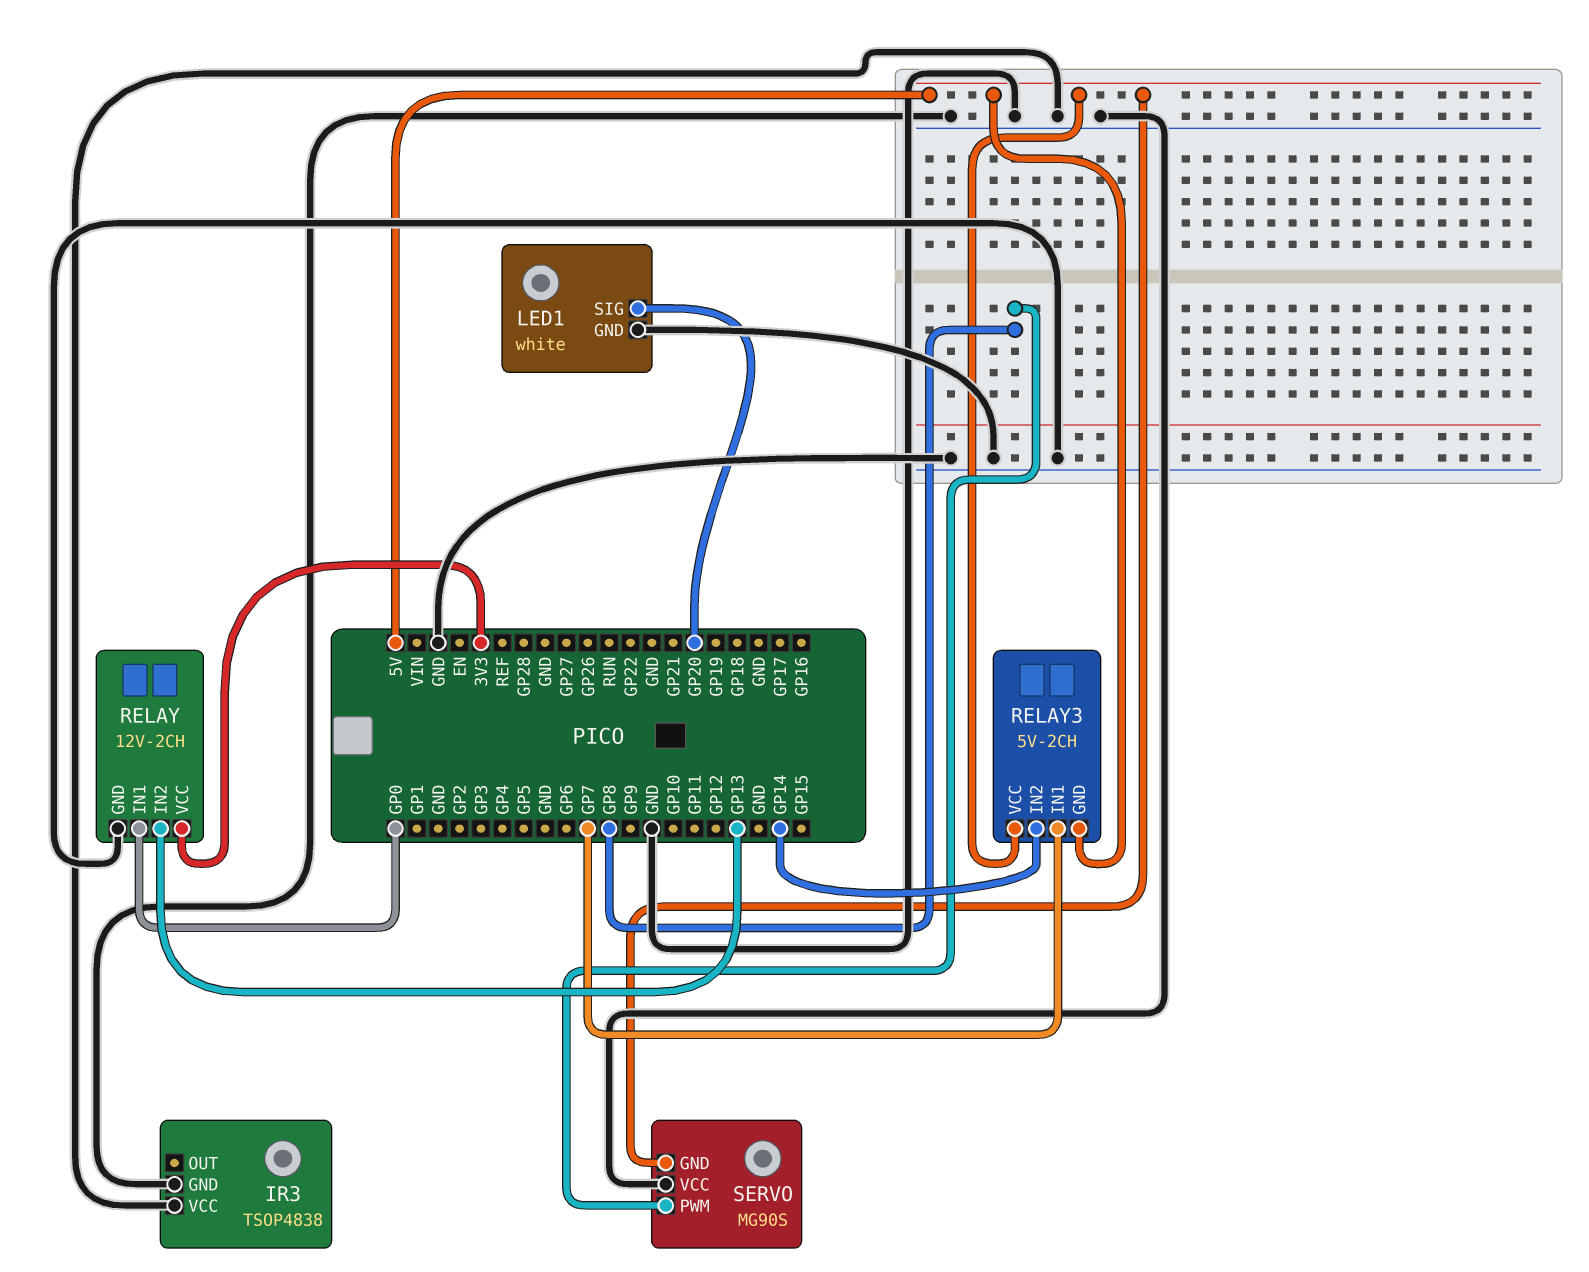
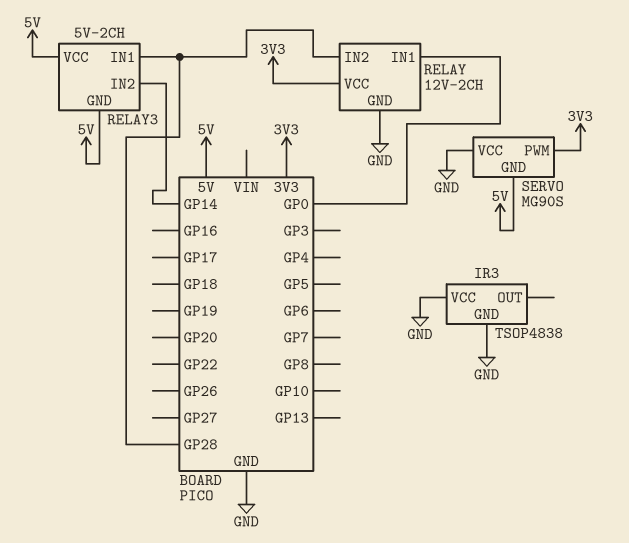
LED1: white -> none
LED1 pin GND: GND -> none
LED1 pin SIG: GP20 -> none
RELAY pin IN2: GP13 -> GP28
RELAY3 pin IN1: GP7 -> GP28
SERVO pin PWM: GP8 -> 3V3

